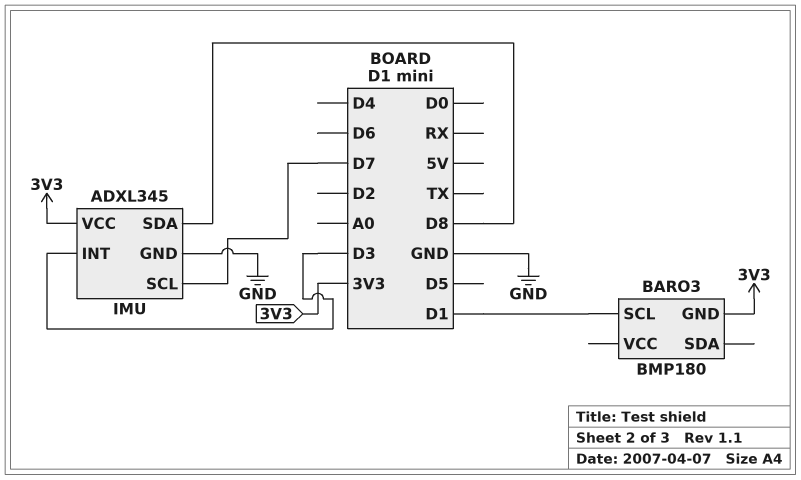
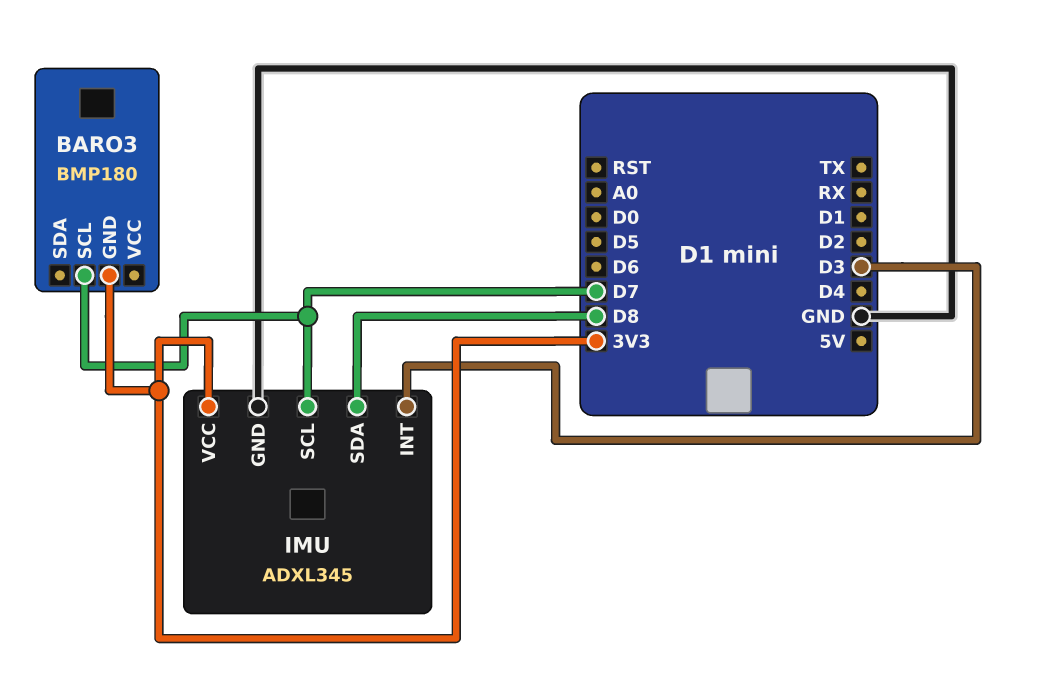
BARO3 pin SCL: D1 -> D7

